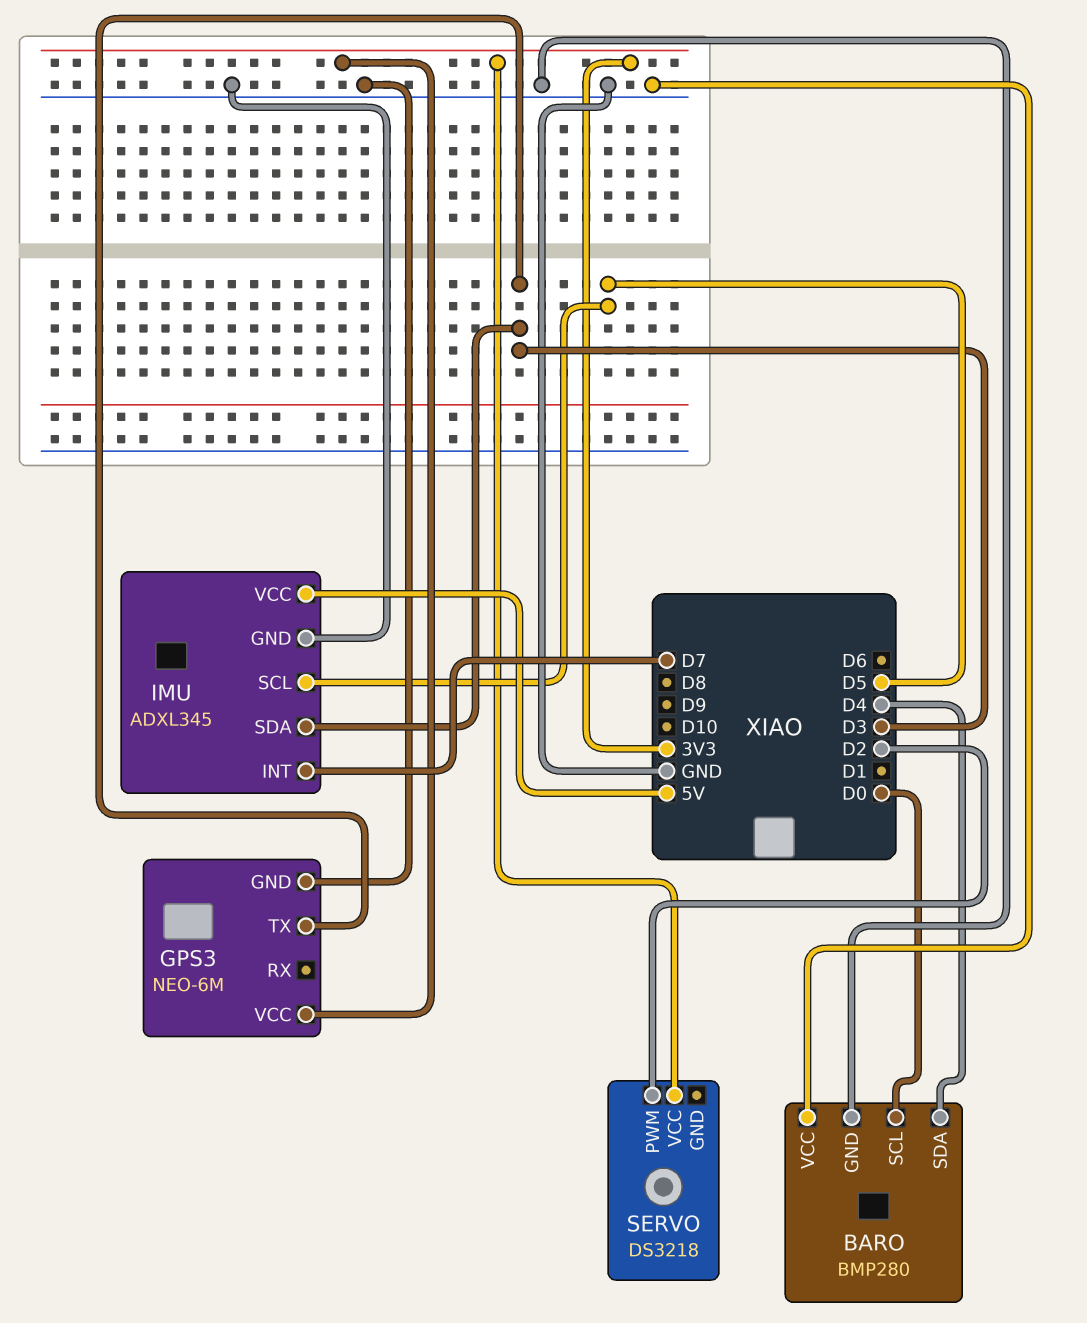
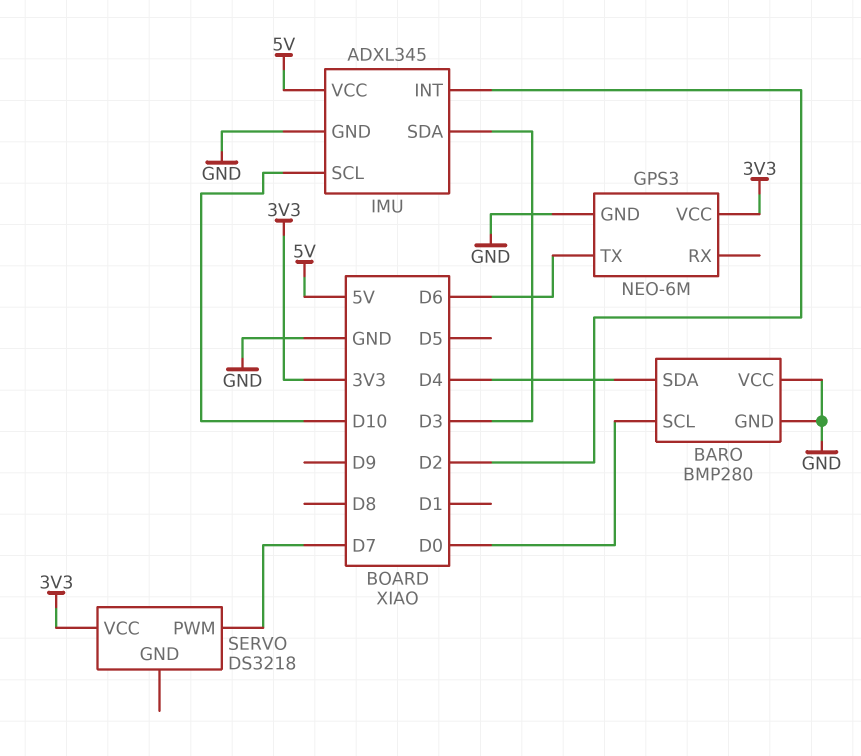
GPS3 pin TX: D3 -> D6
IMU pin INT: D7 -> D2
IMU pin SCL: D5 -> D10
SERVO pin PWM: D2 -> D7

